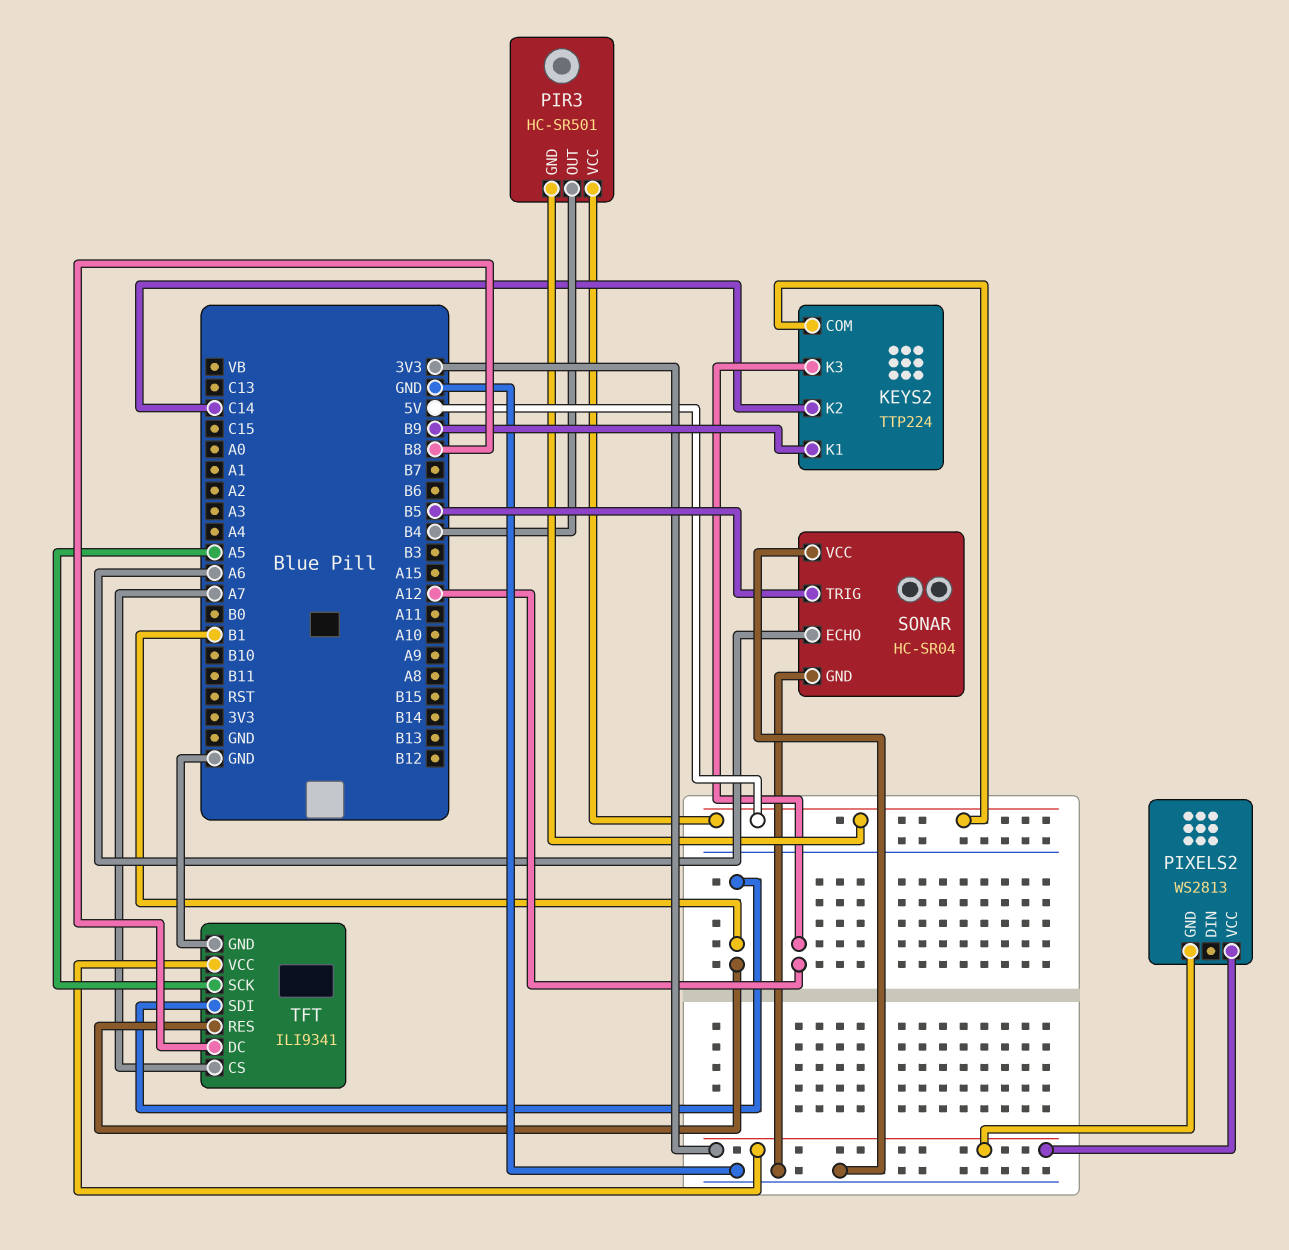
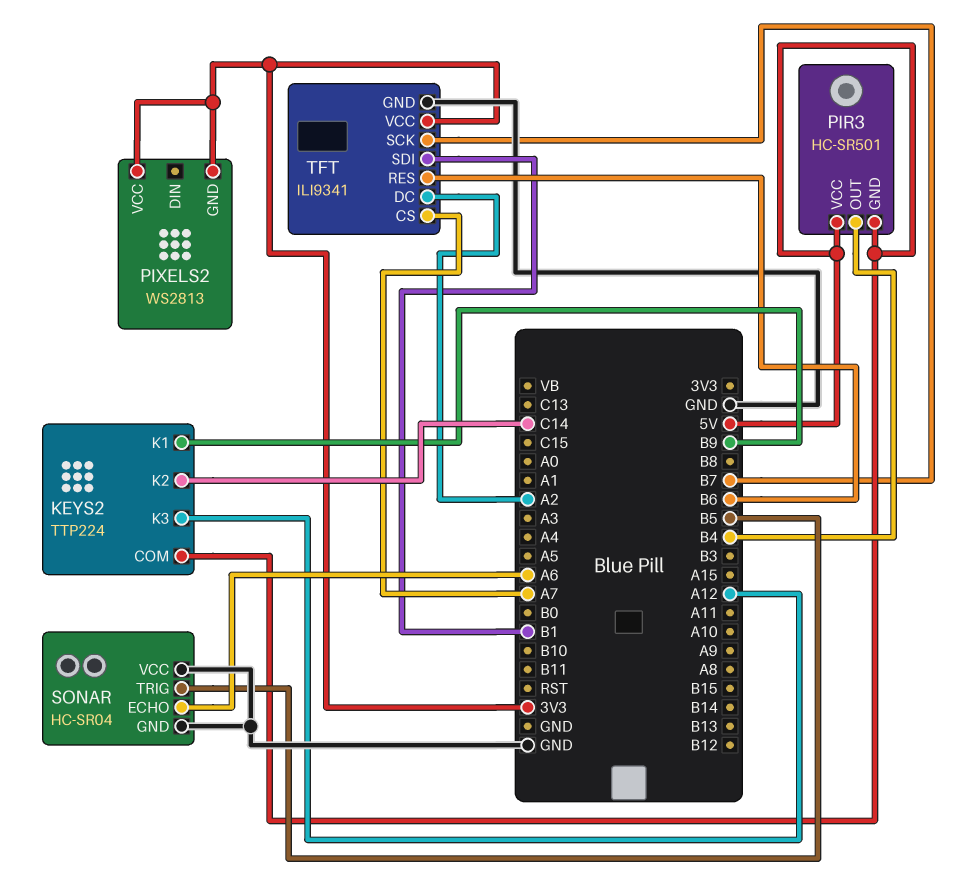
TFT pin DC: B8 -> A2
TFT pin RES: B1 -> B6
TFT pin SCK: A5 -> B7

